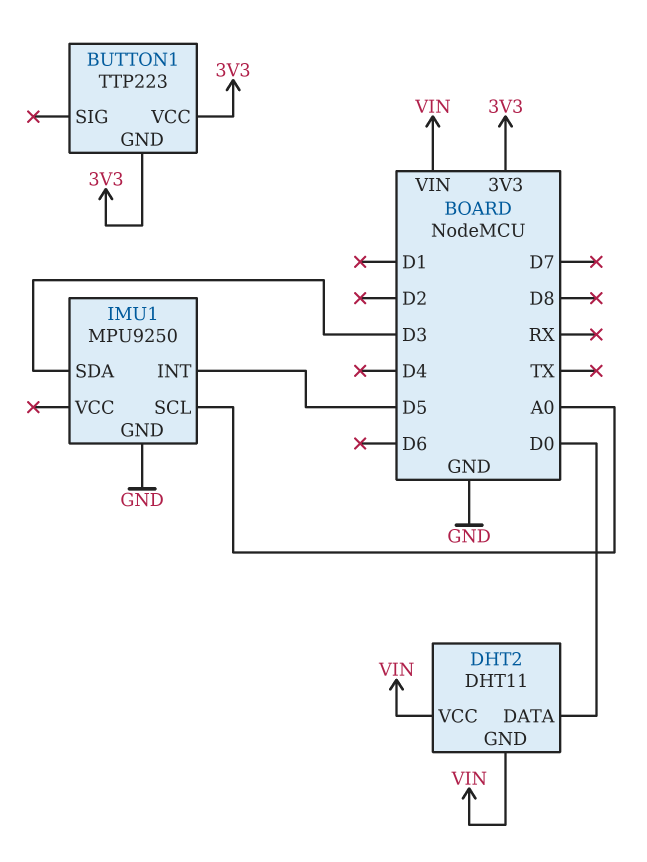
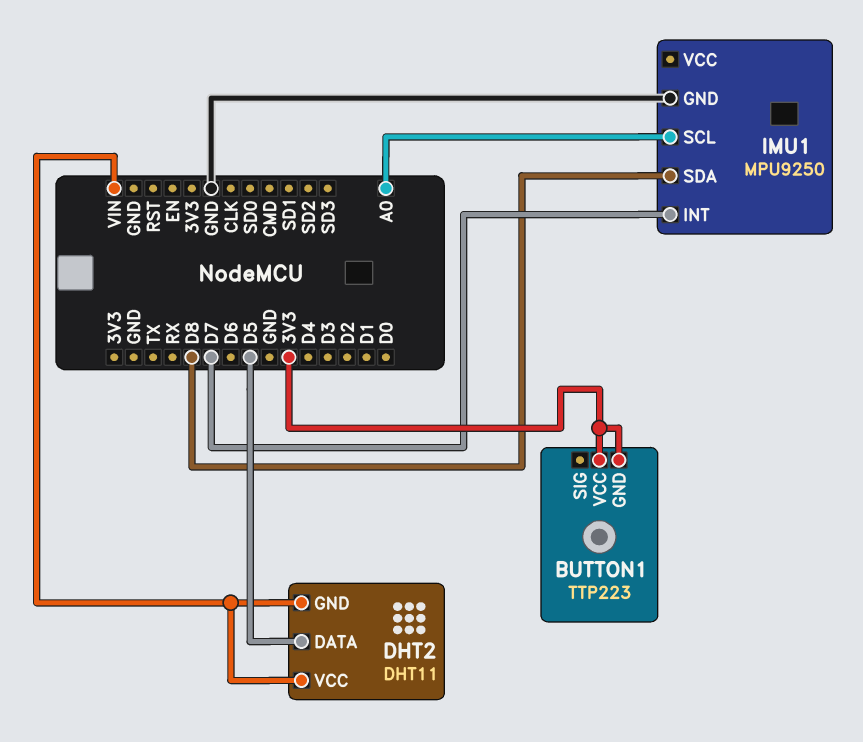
DHT2 pin DATA: D0 -> D5
IMU1 pin INT: D5 -> D7
IMU1 pin SDA: D3 -> D8

